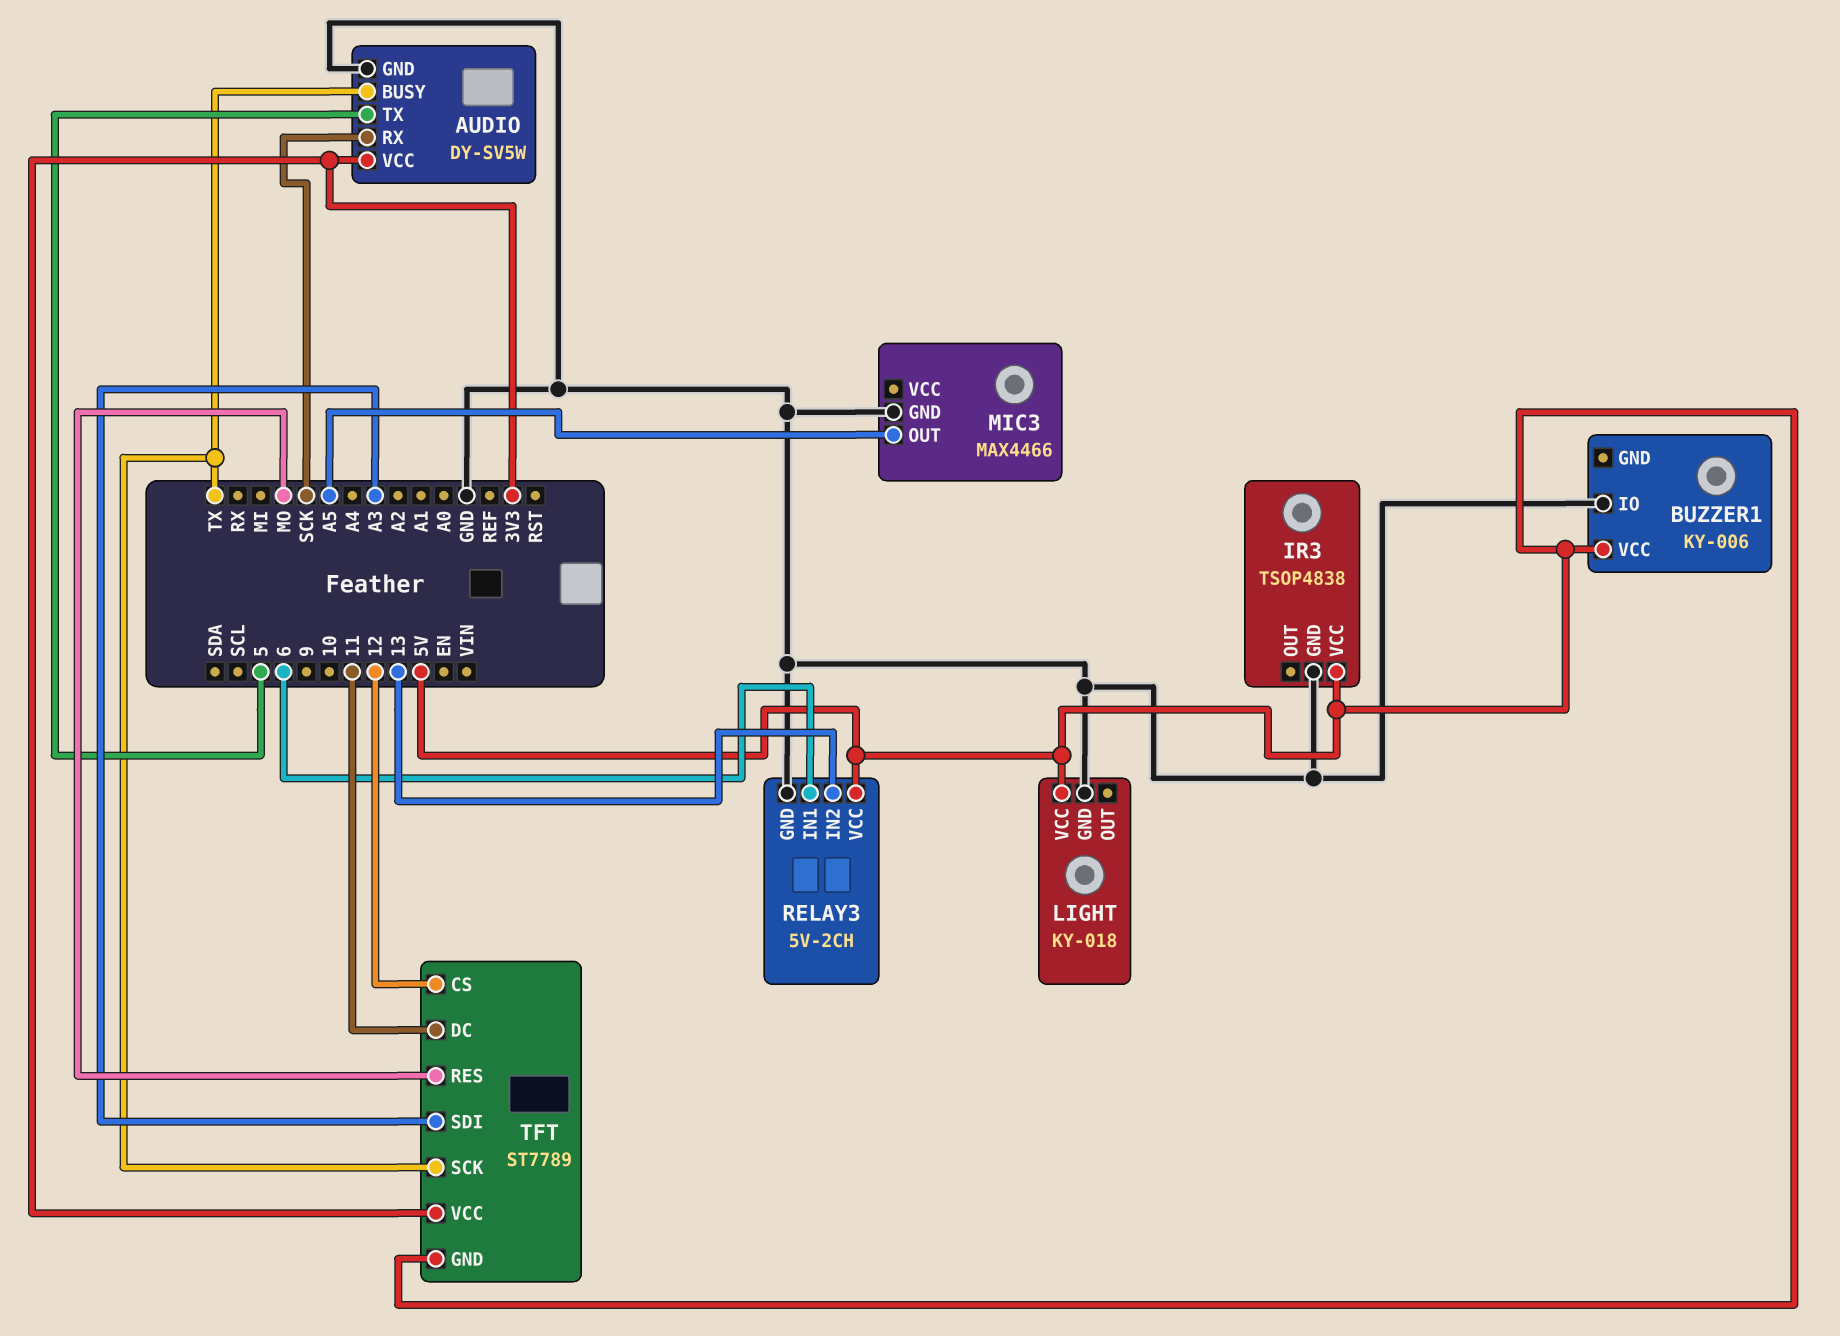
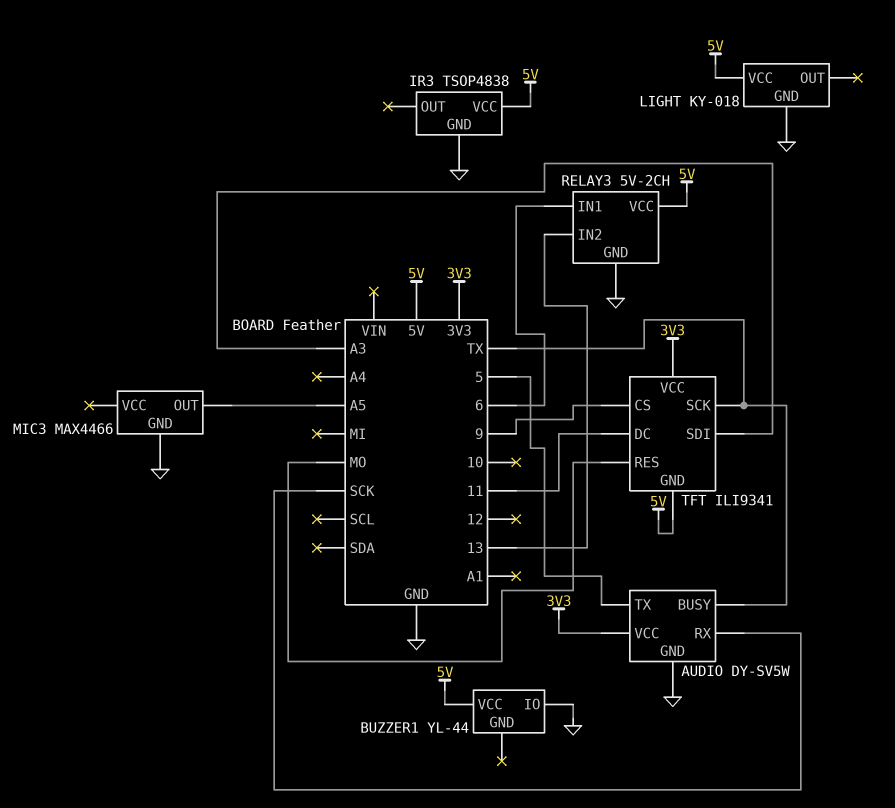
BUZZER1: KY-006 -> YL-44
TFT: ST7789 -> ILI9341
TFT pin CS: 12 -> 9

